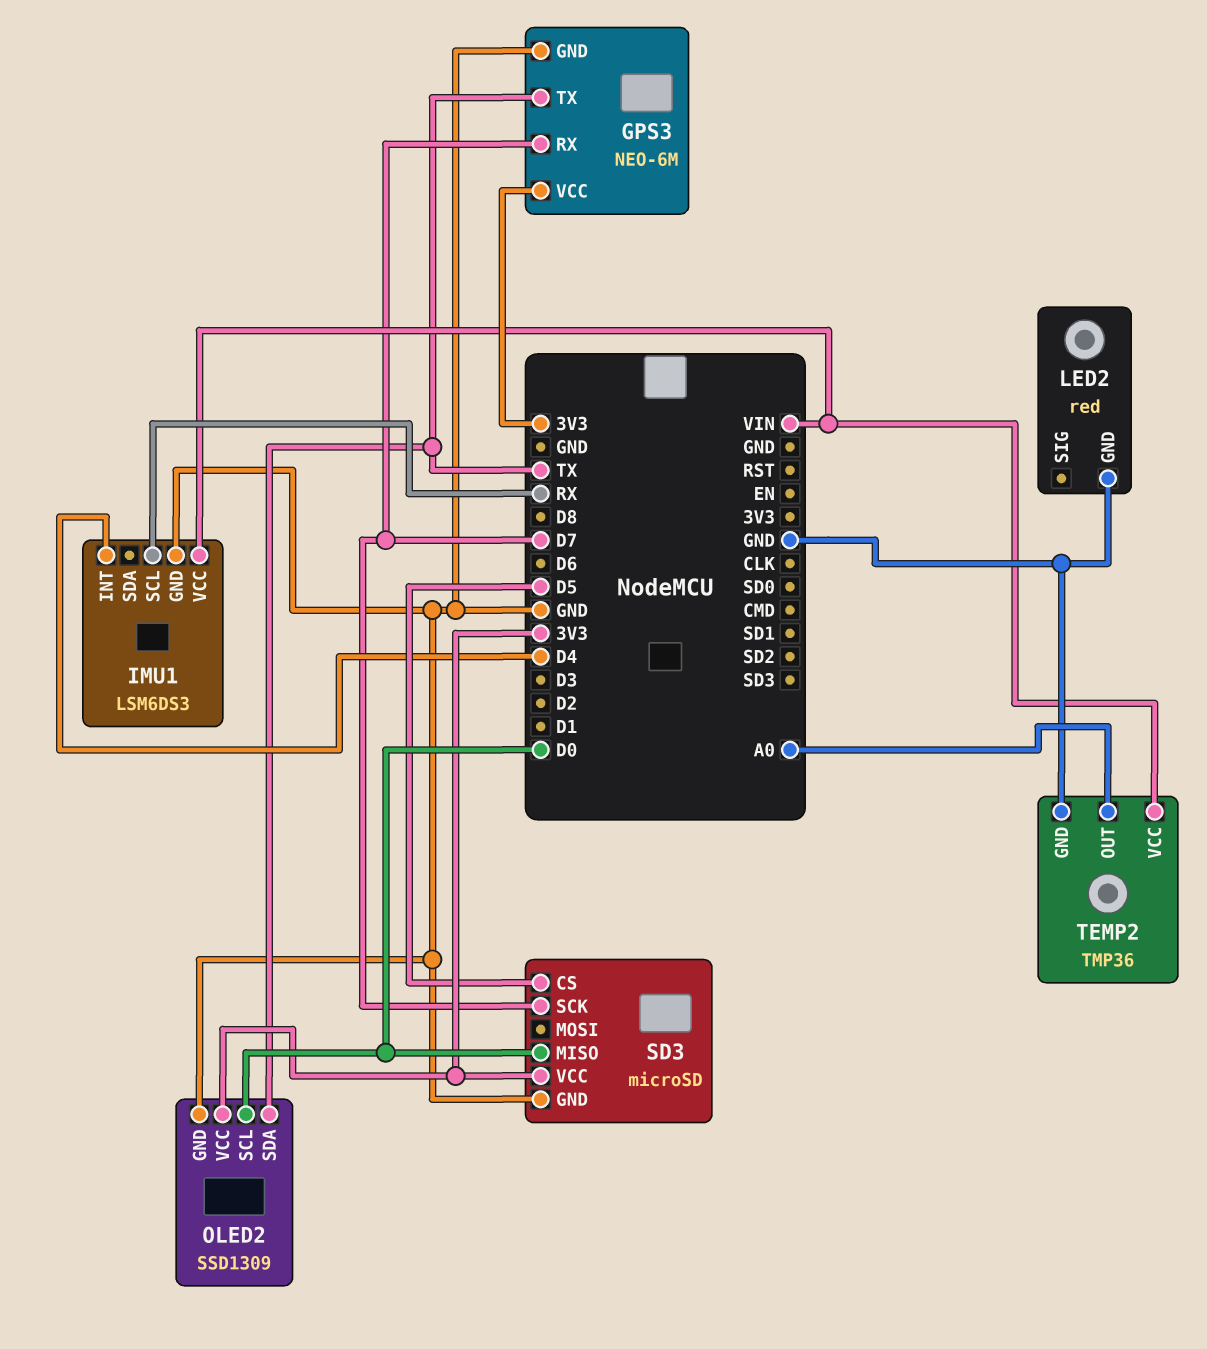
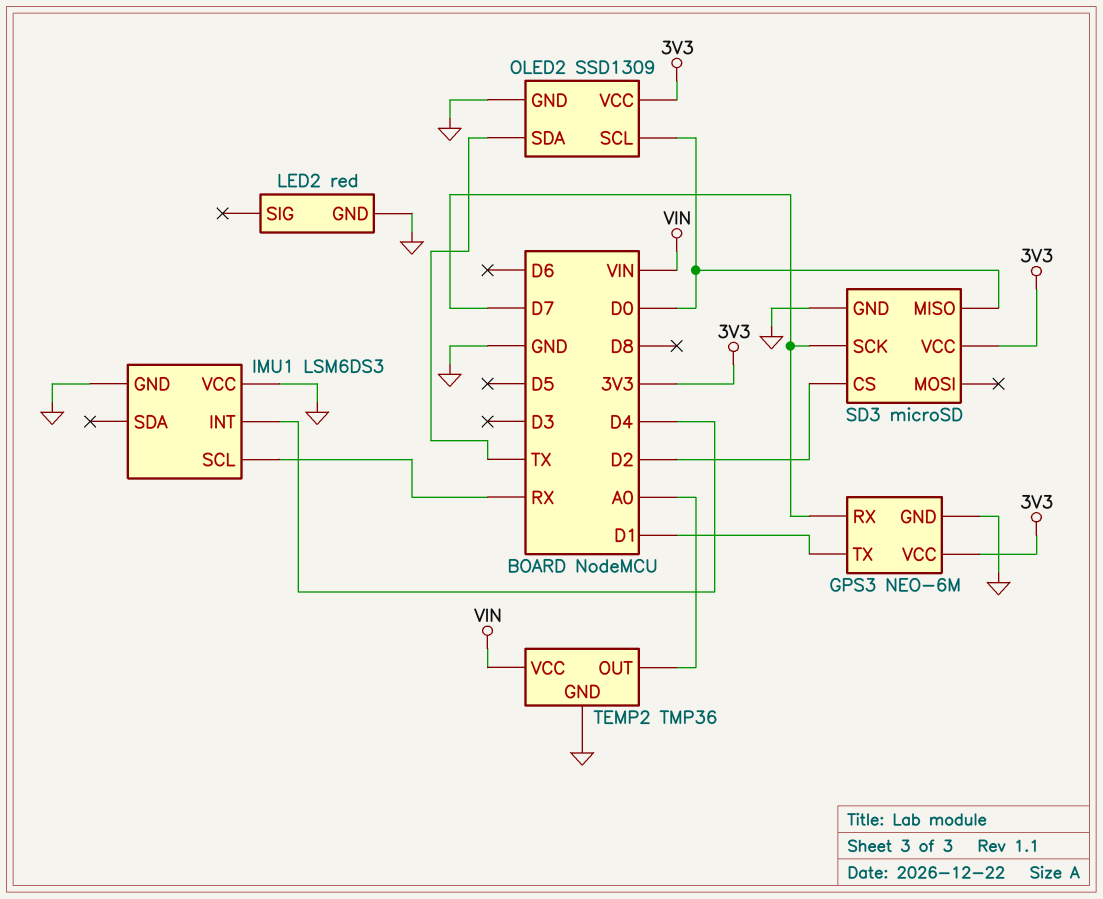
GPS3 pin TX: TX -> D1
IMU1 pin VCC: VIN -> GND
SD3 pin CS: D5 -> D2

